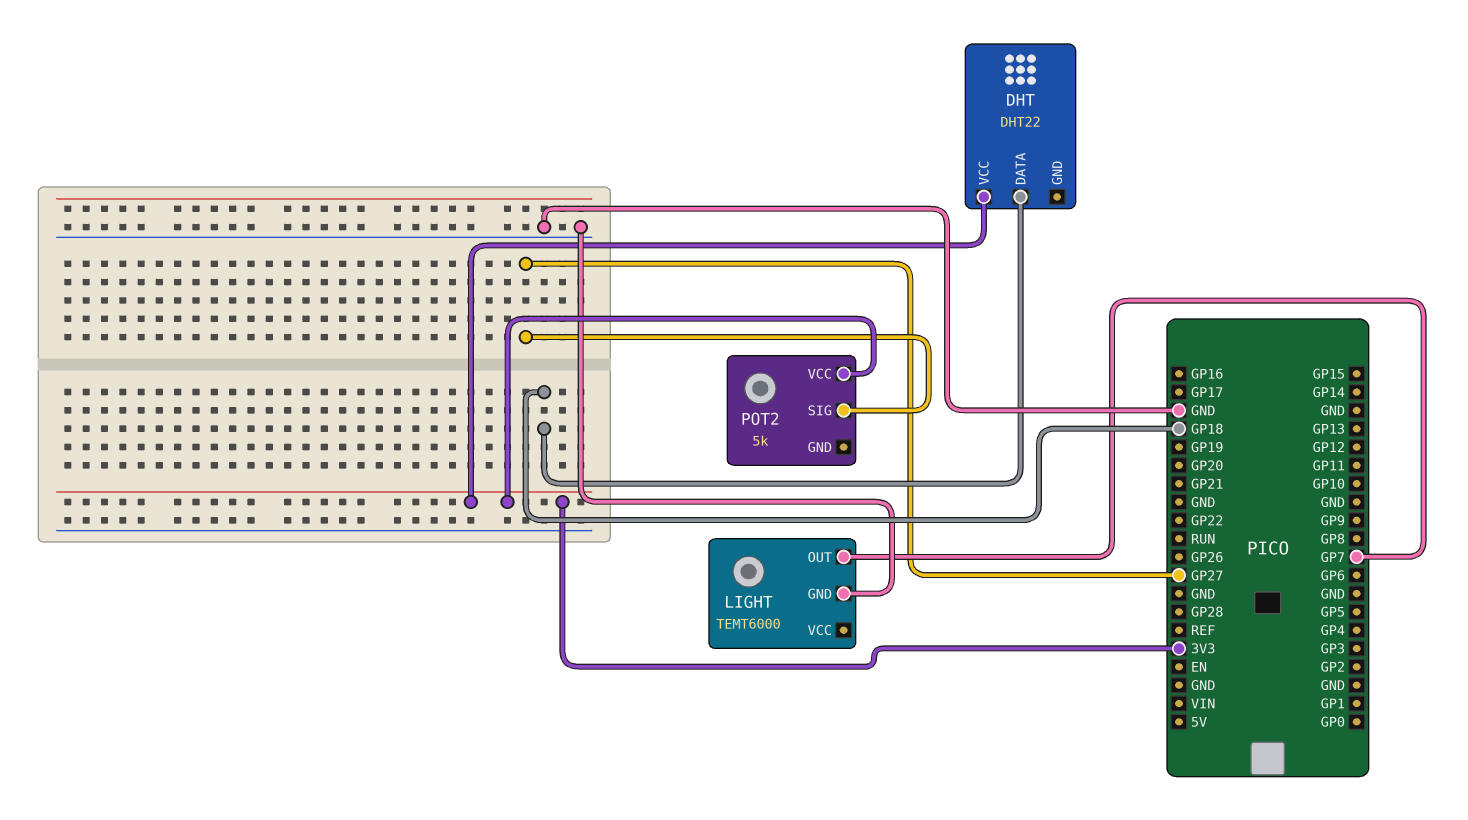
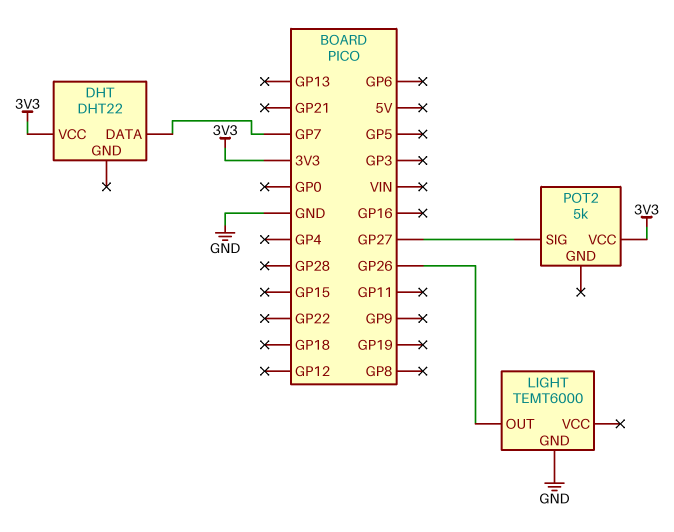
DHT pin DATA: GP18 -> GP7
LIGHT pin OUT: GP7 -> GP26

